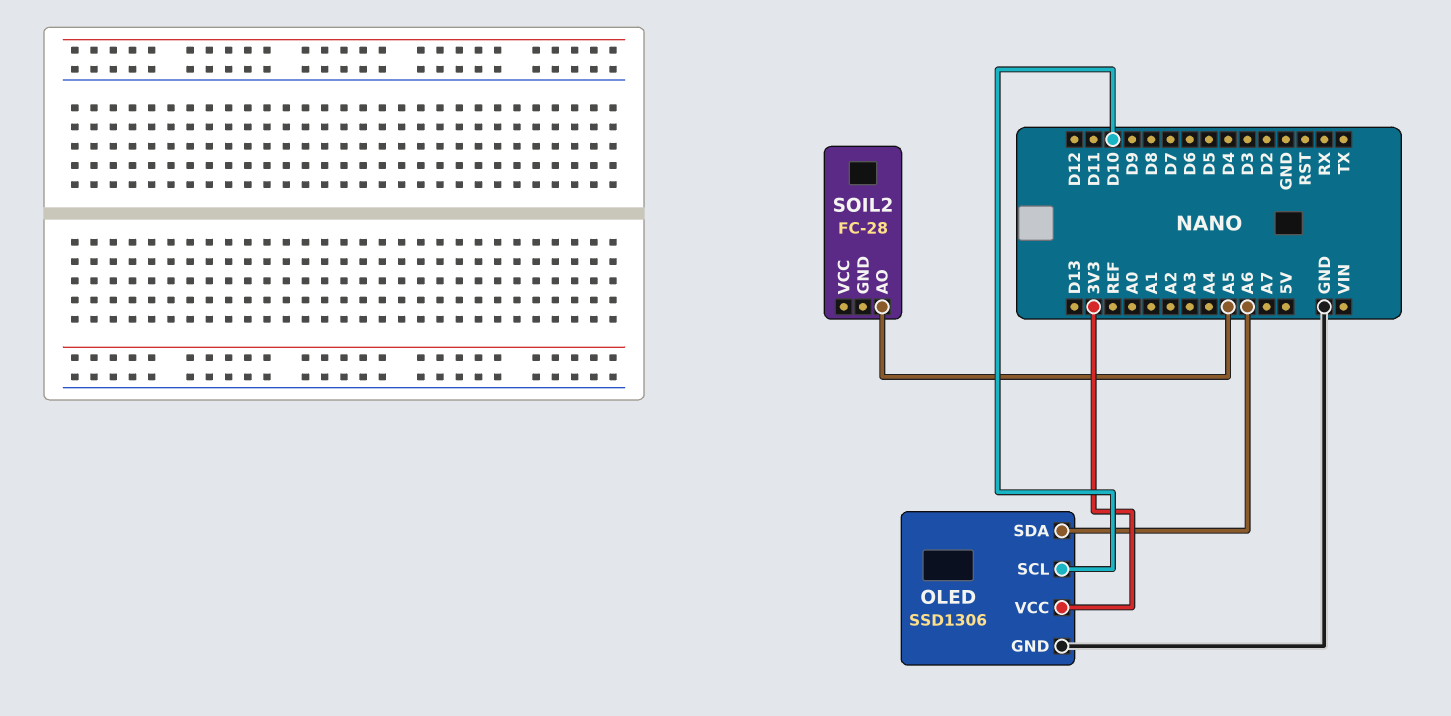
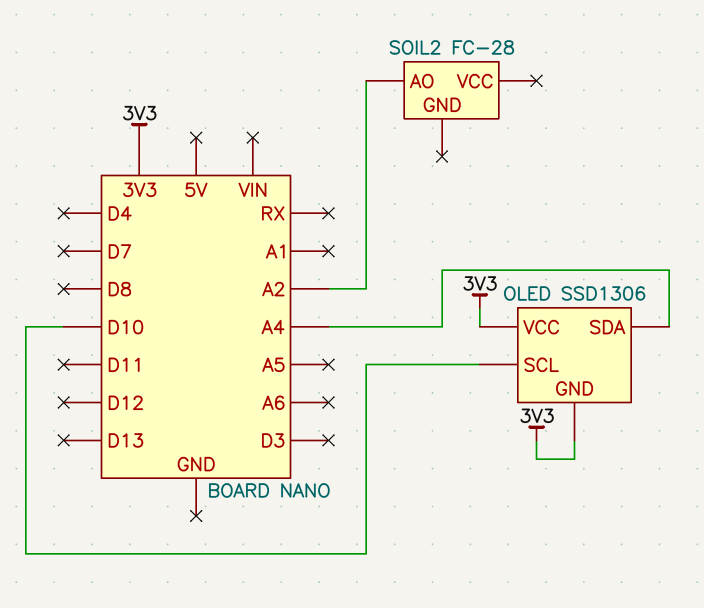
OLED pin GND: GND -> 3V3
OLED pin SDA: A6 -> A4
SOIL2 pin AO: A5 -> A2

